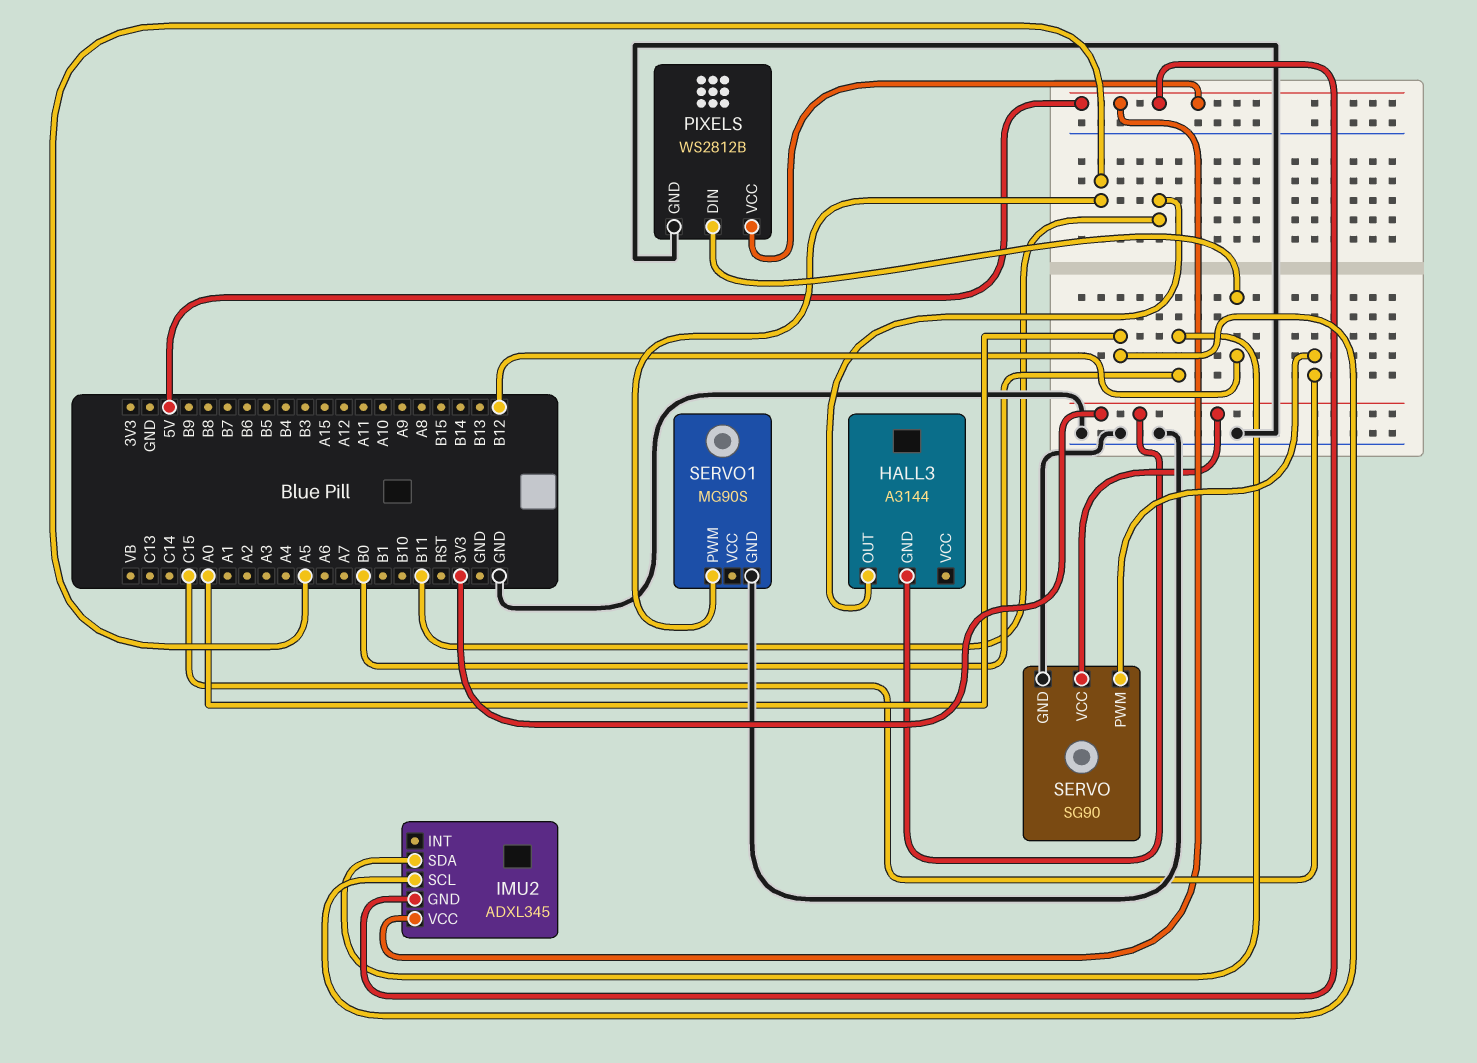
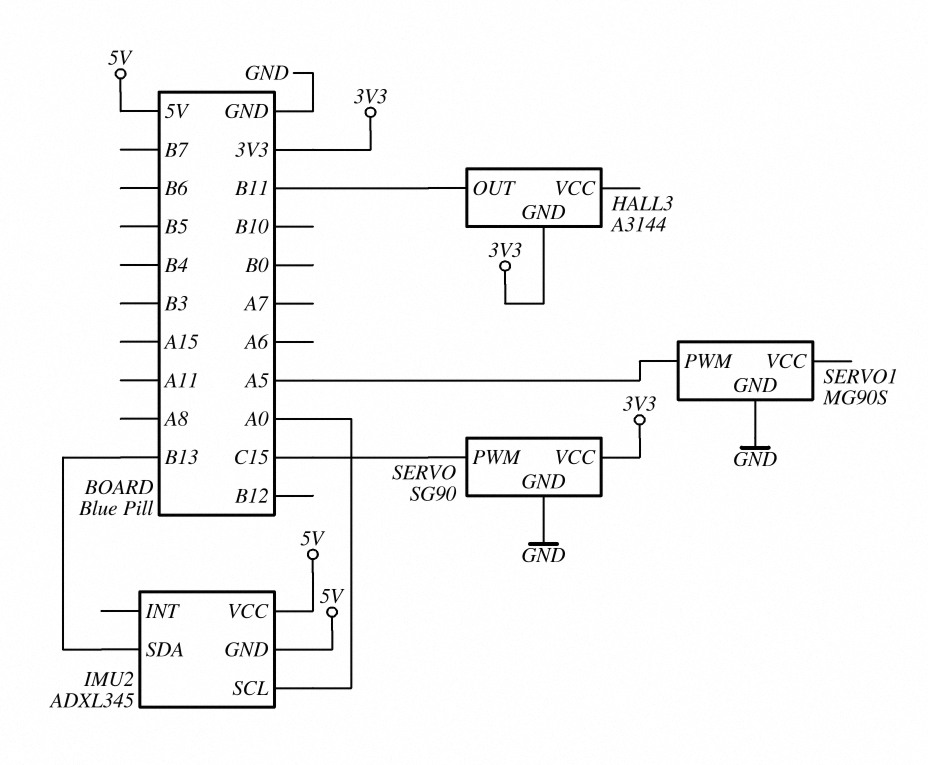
IMU2 pin SDA: B0 -> B13
PIXELS: WS2812B -> none
PIXELS pin DIN: B12 -> none
PIXELS pin GND: GND -> none
PIXELS pin VCC: 5V -> none

